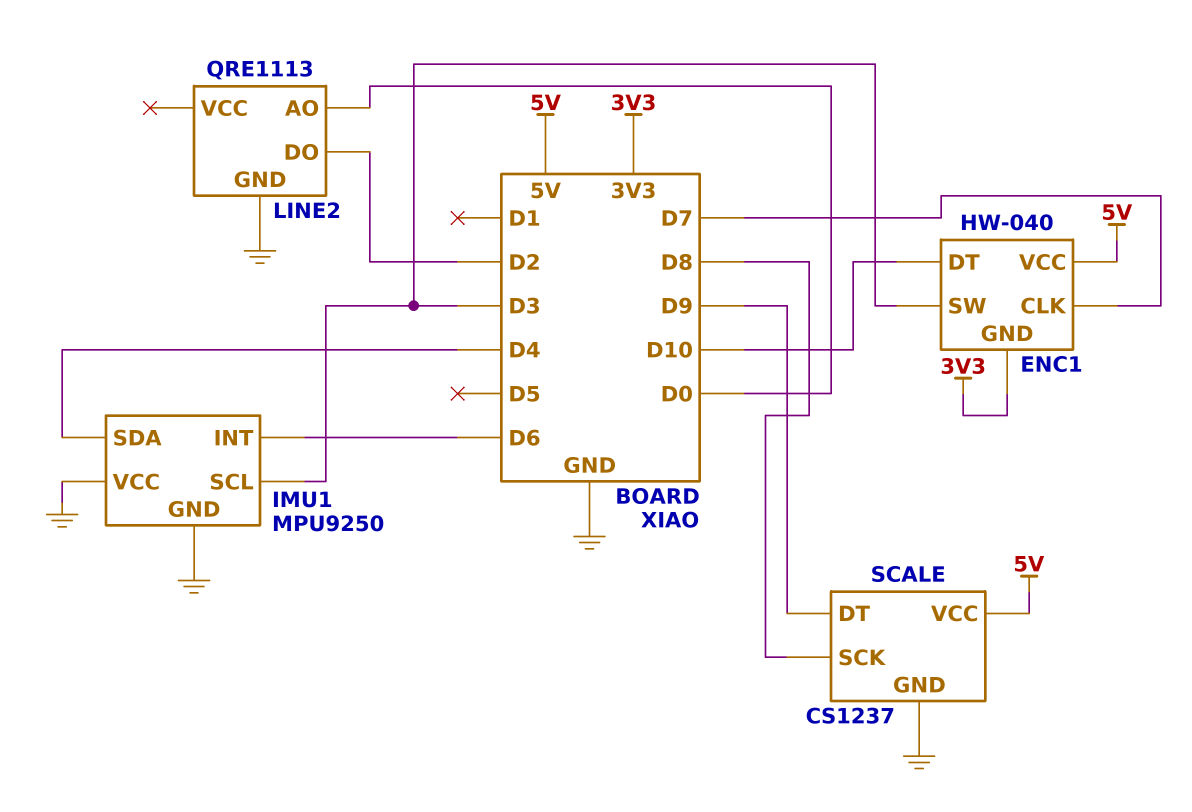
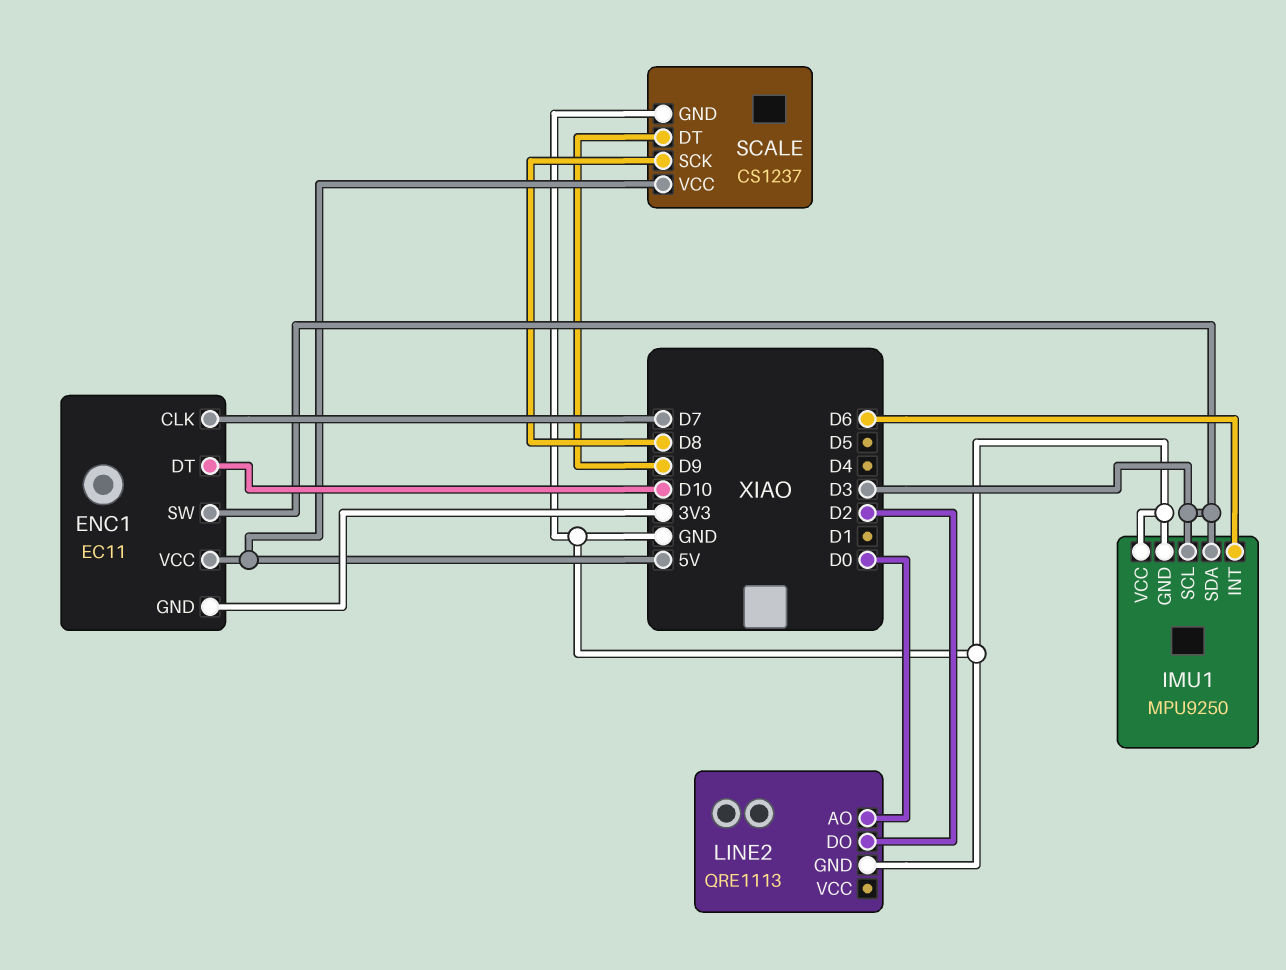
ENC1: HW-040 -> EC11
IMU1 pin SDA: D4 -> D3

